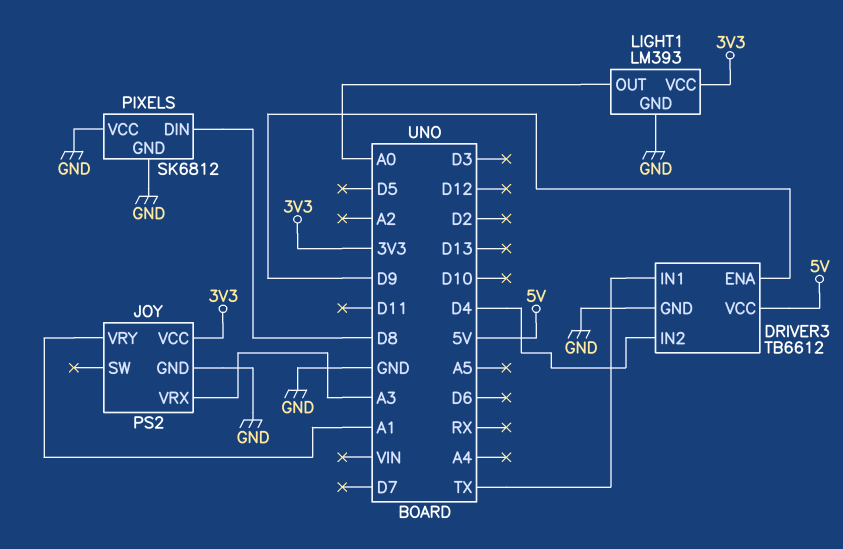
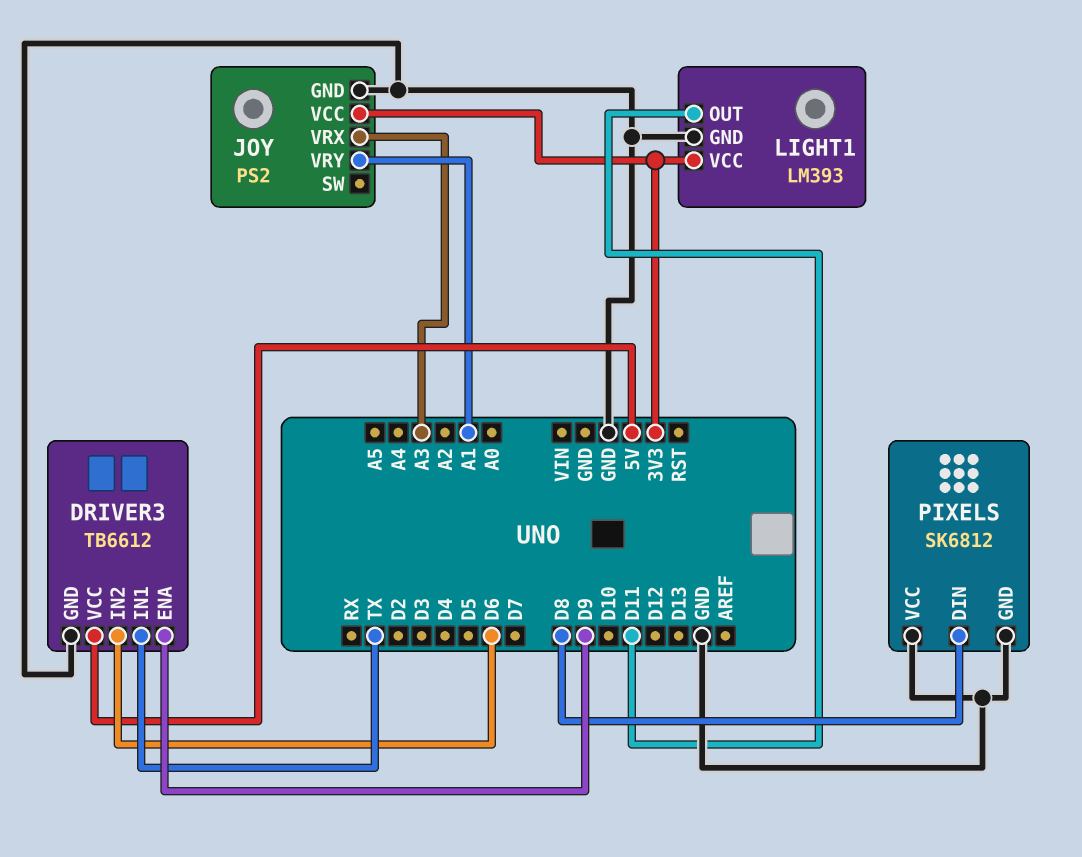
DRIVER3 pin IN2: D4 -> D6
LIGHT1 pin OUT: A0 -> D11

